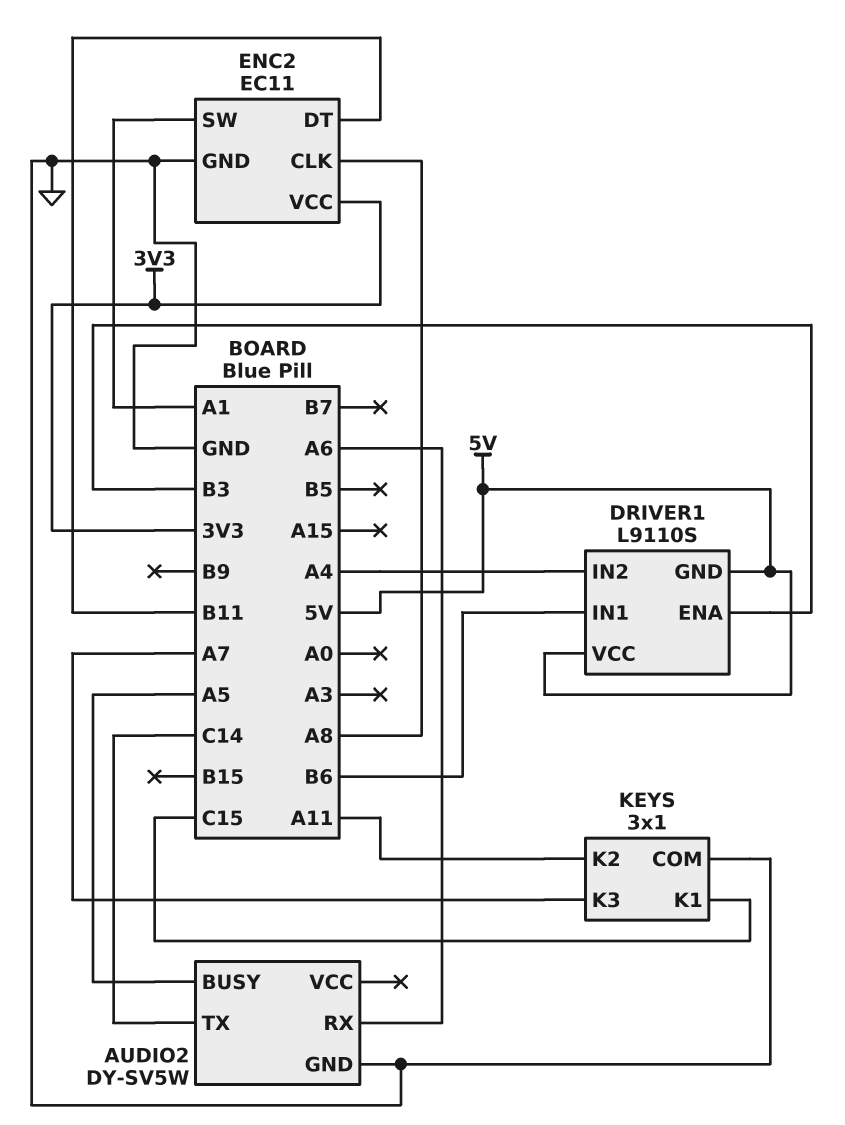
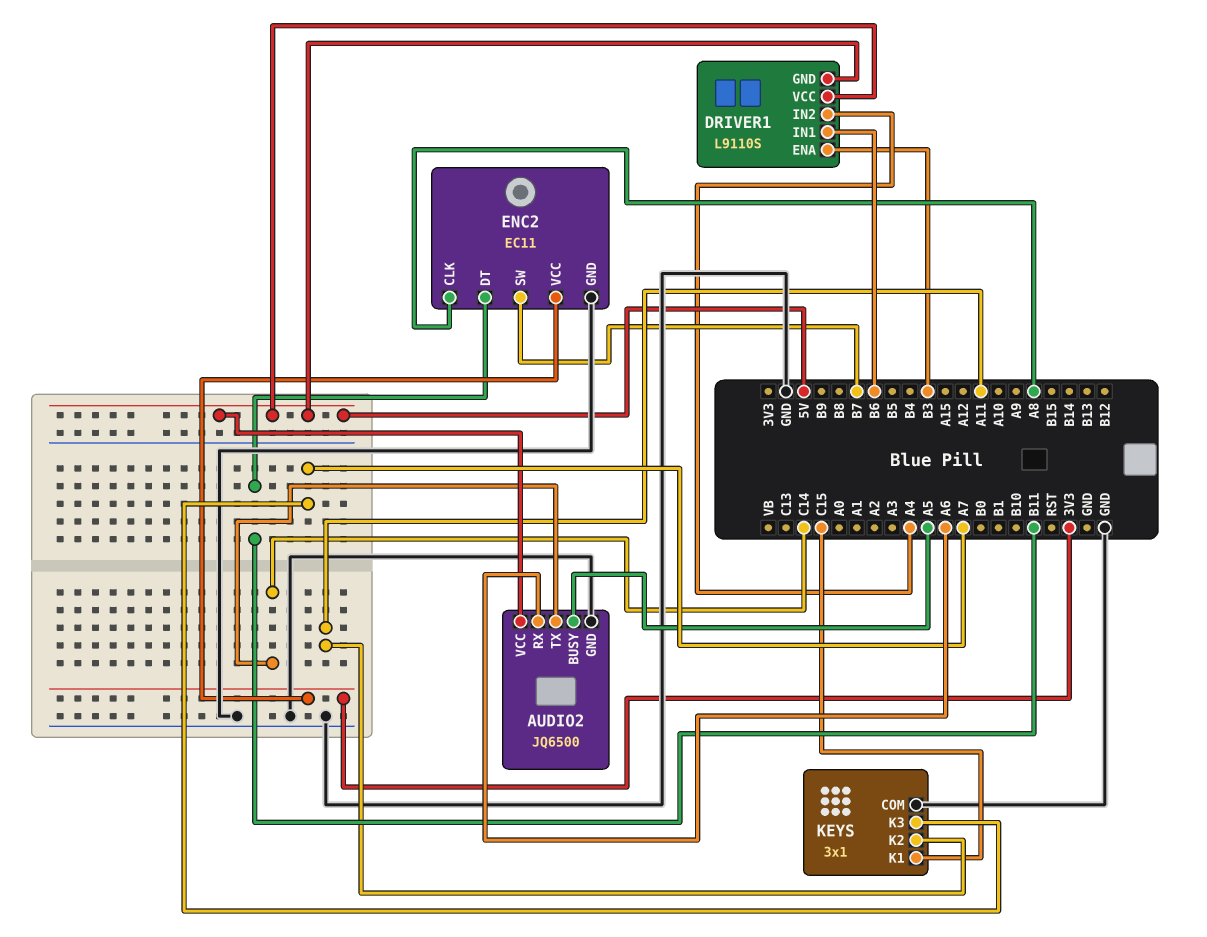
AUDIO2: DY-SV5W -> JQ6500
AUDIO2 pin VCC: none -> 5V
ENC2 pin SW: A1 -> B7

